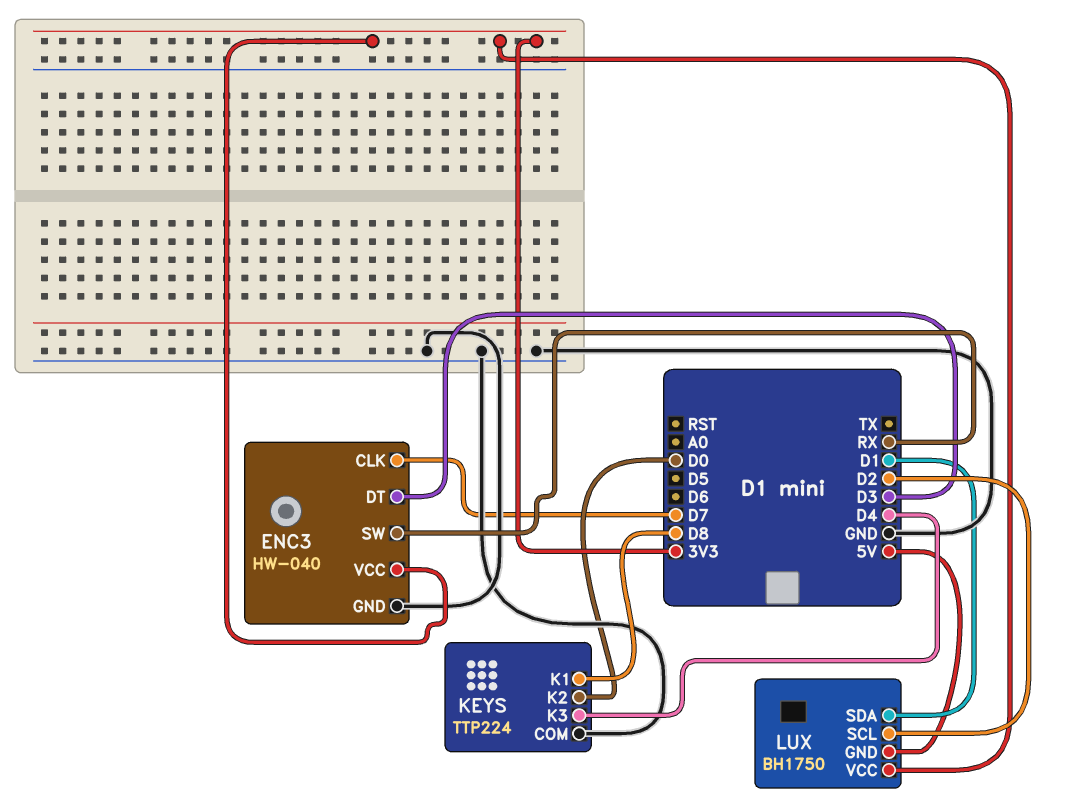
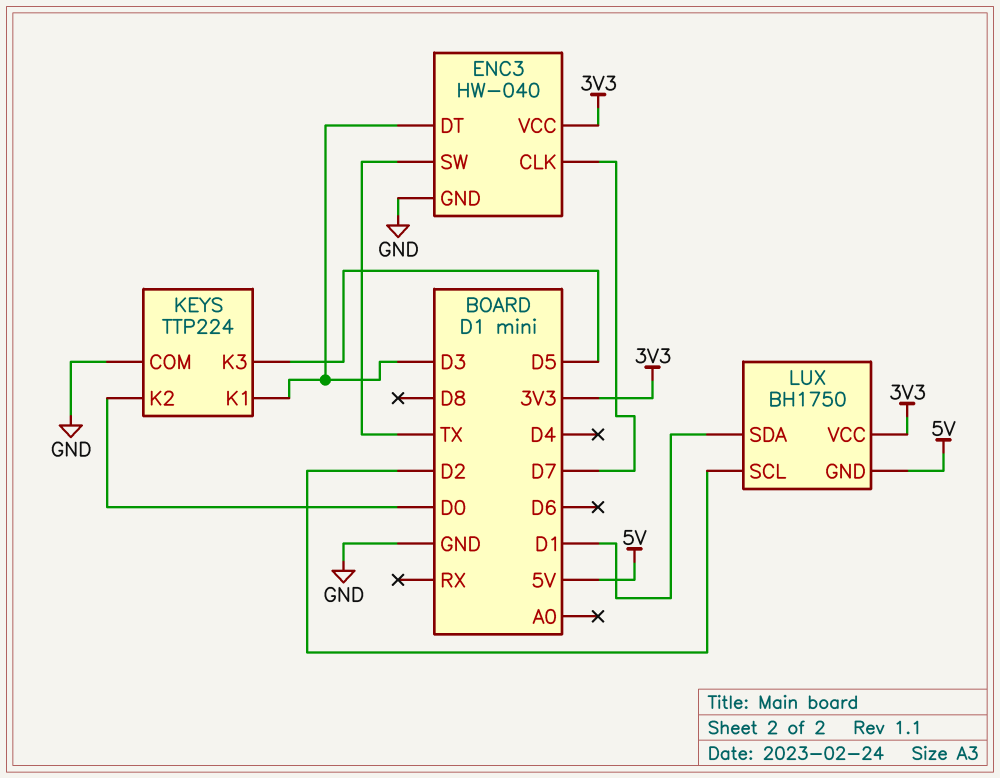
ENC3 pin SW: RX -> TX
KEYS pin K1: D8 -> D3
KEYS pin K3: D4 -> D5

